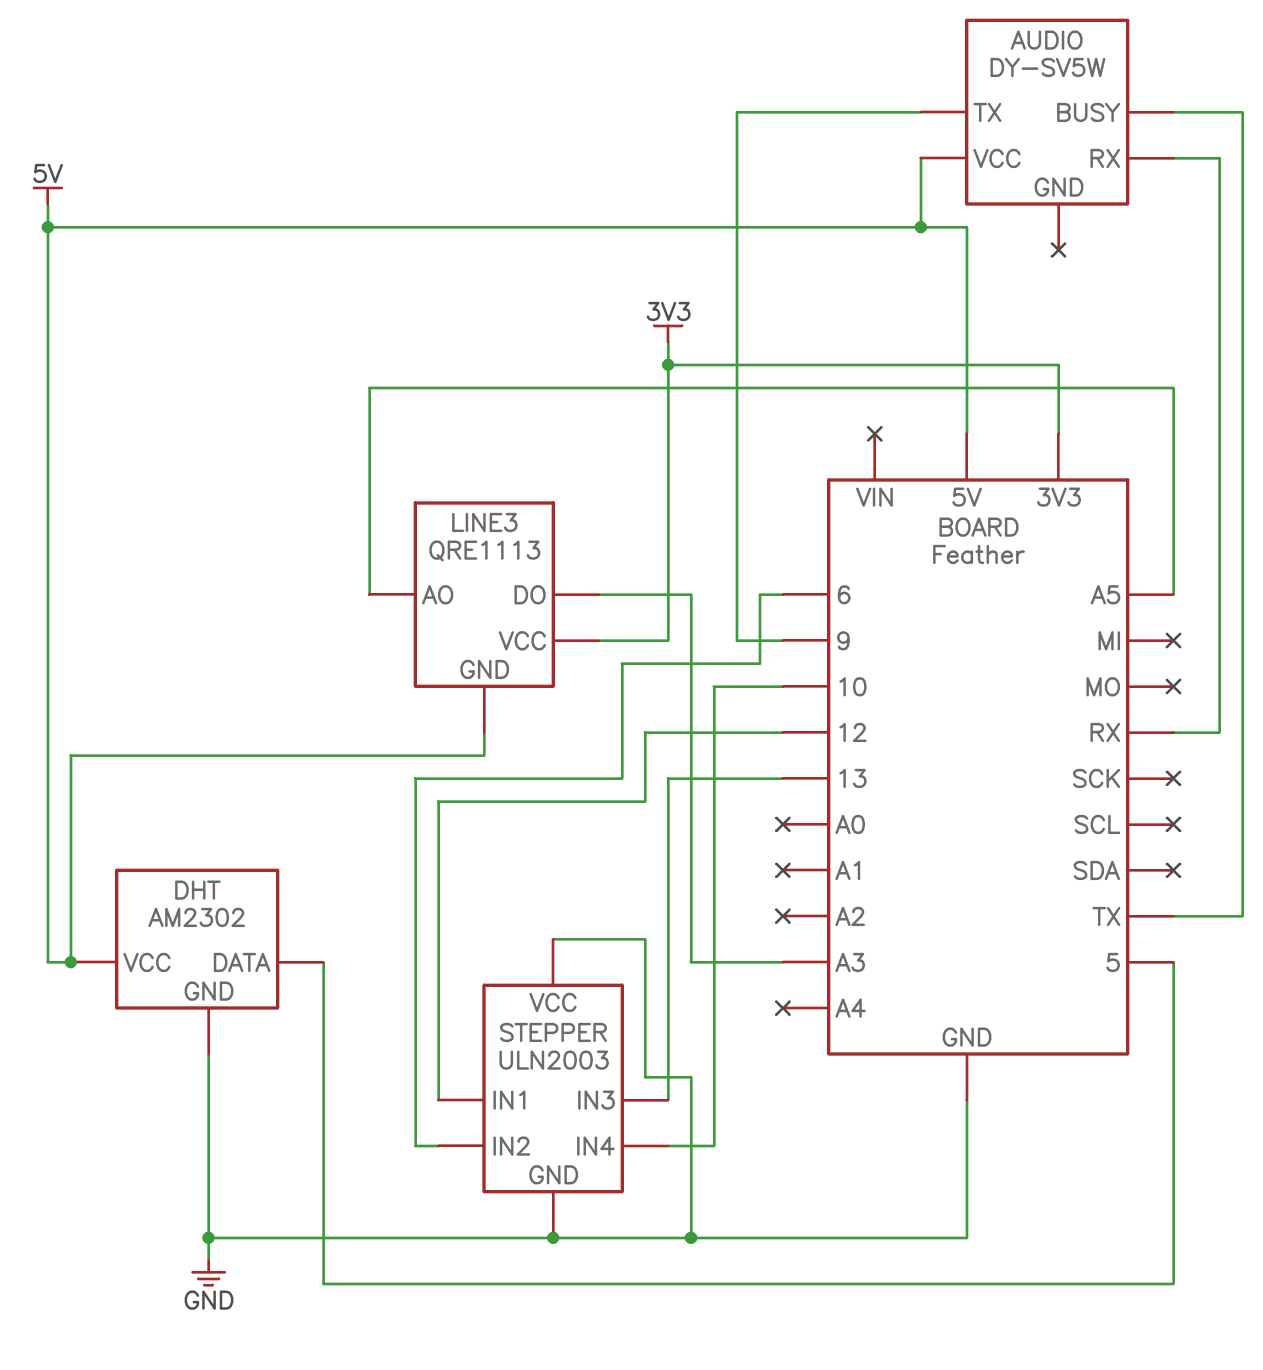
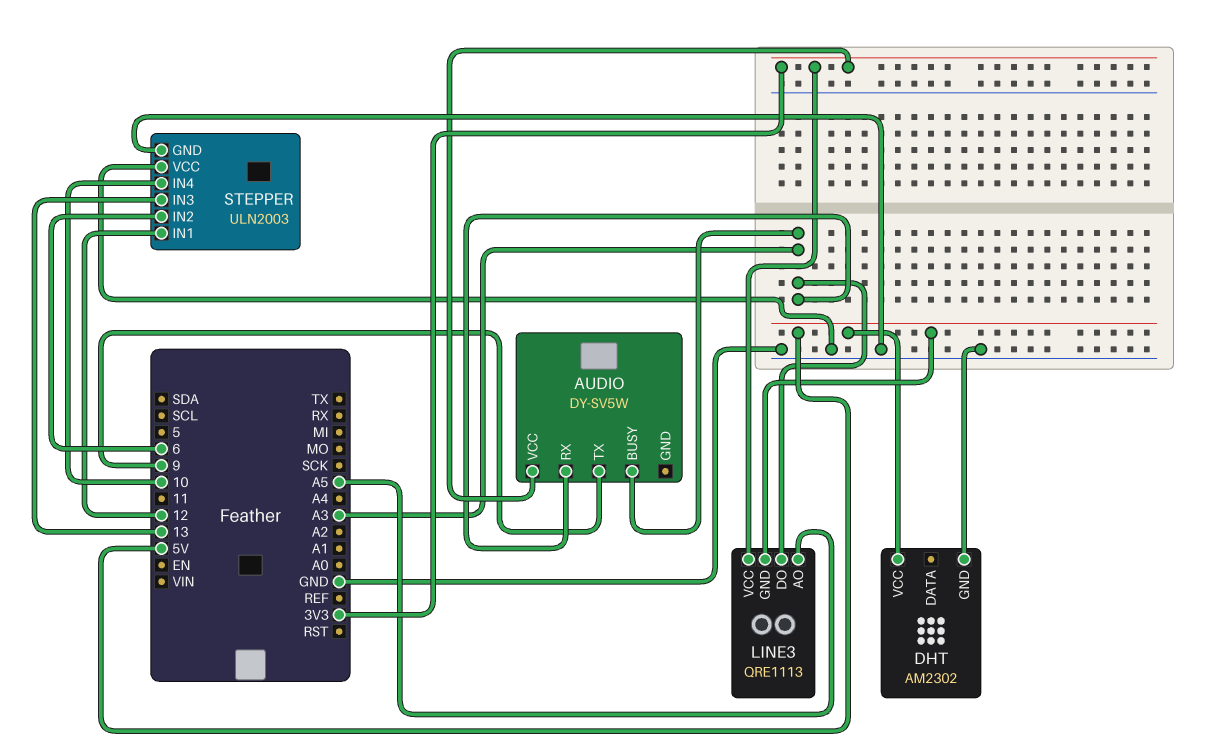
AUDIO pin BUSY: TX -> A3
AUDIO pin RX: RX -> A3
AUDIO pin VCC: 5V -> 3V3
DHT pin DATA: 5 -> none

